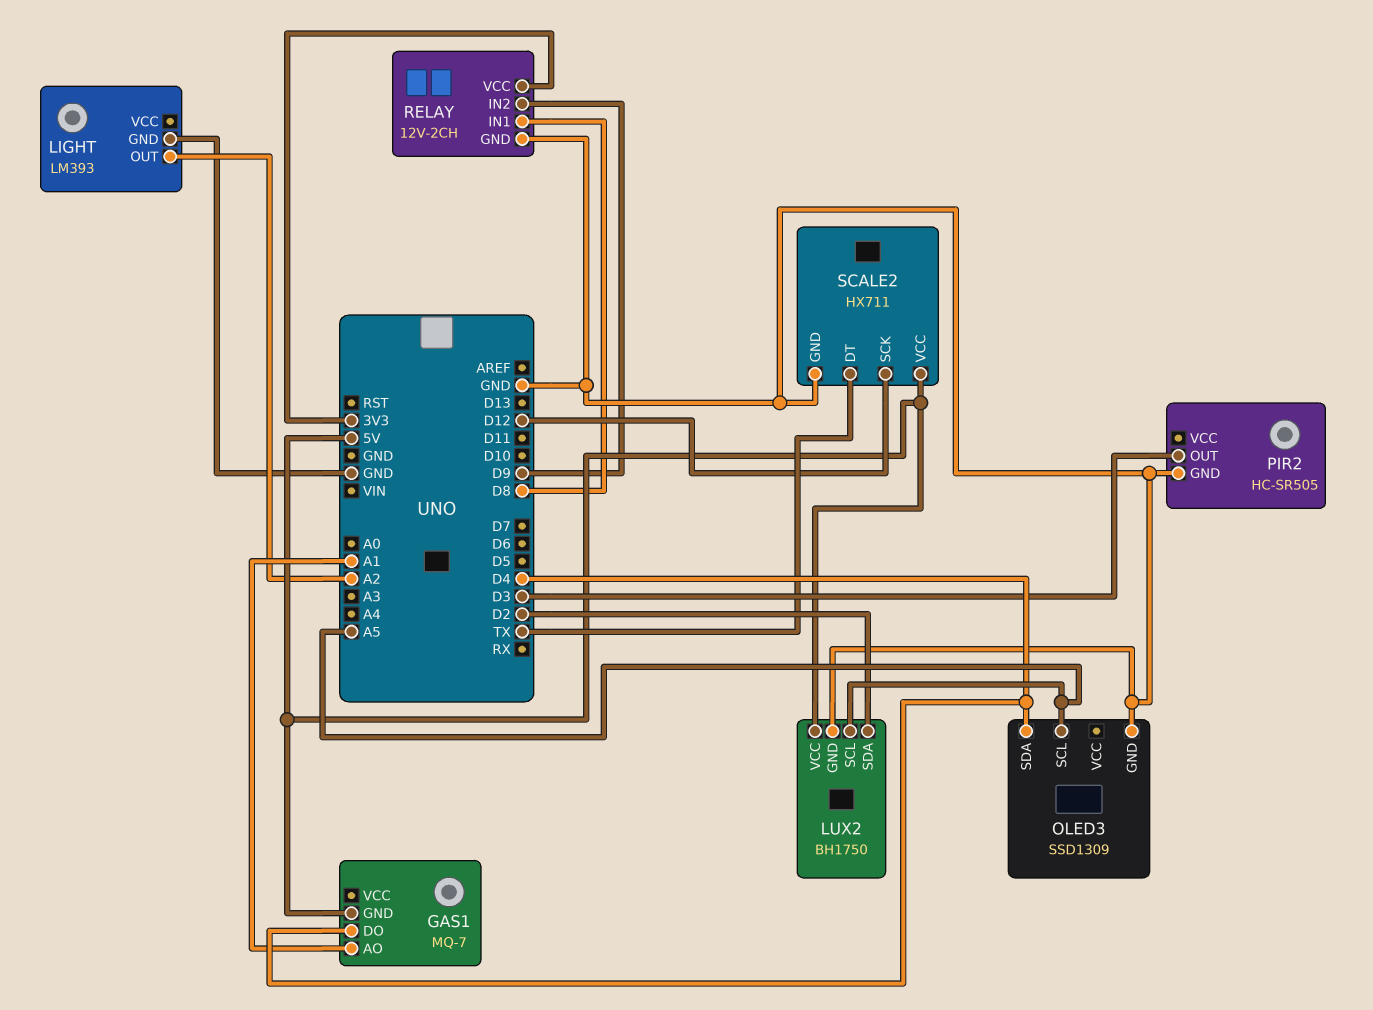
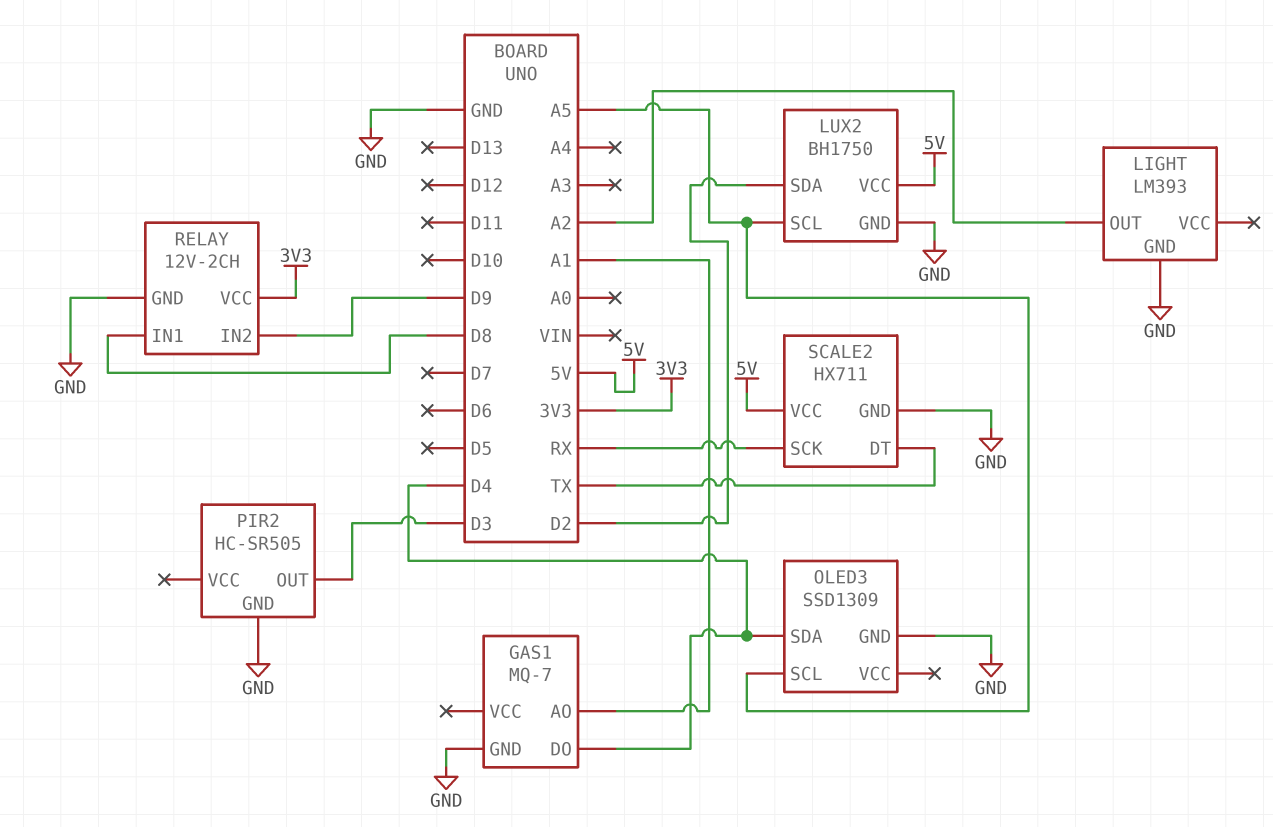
GAS1 pin GND: 5V -> GND
SCALE2 pin SCK: D12 -> RX

